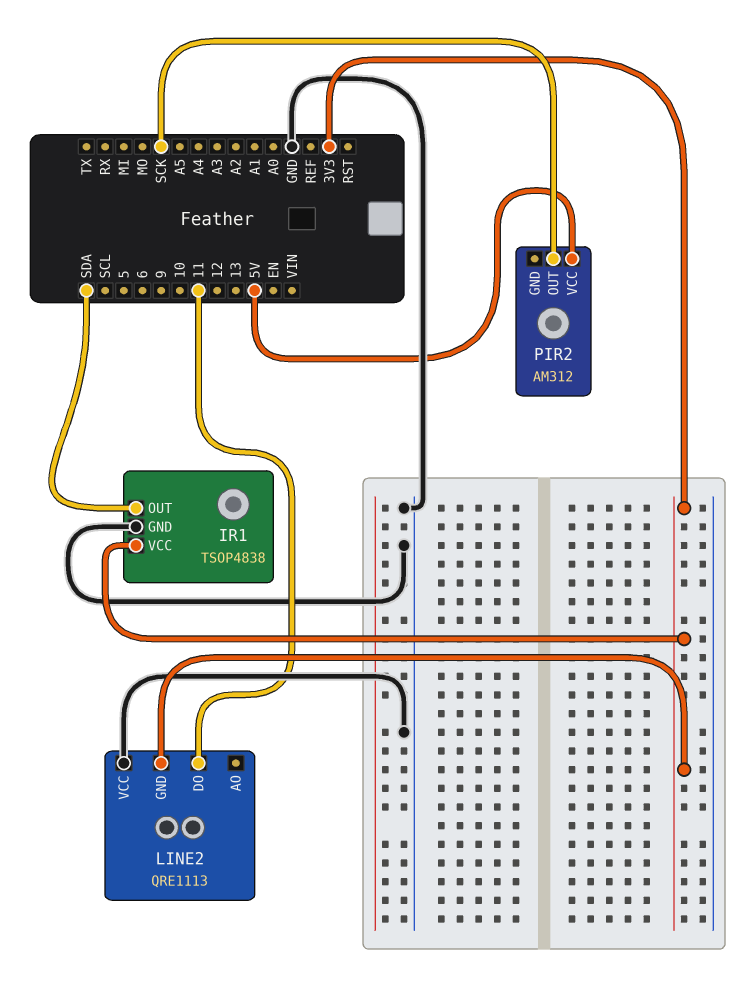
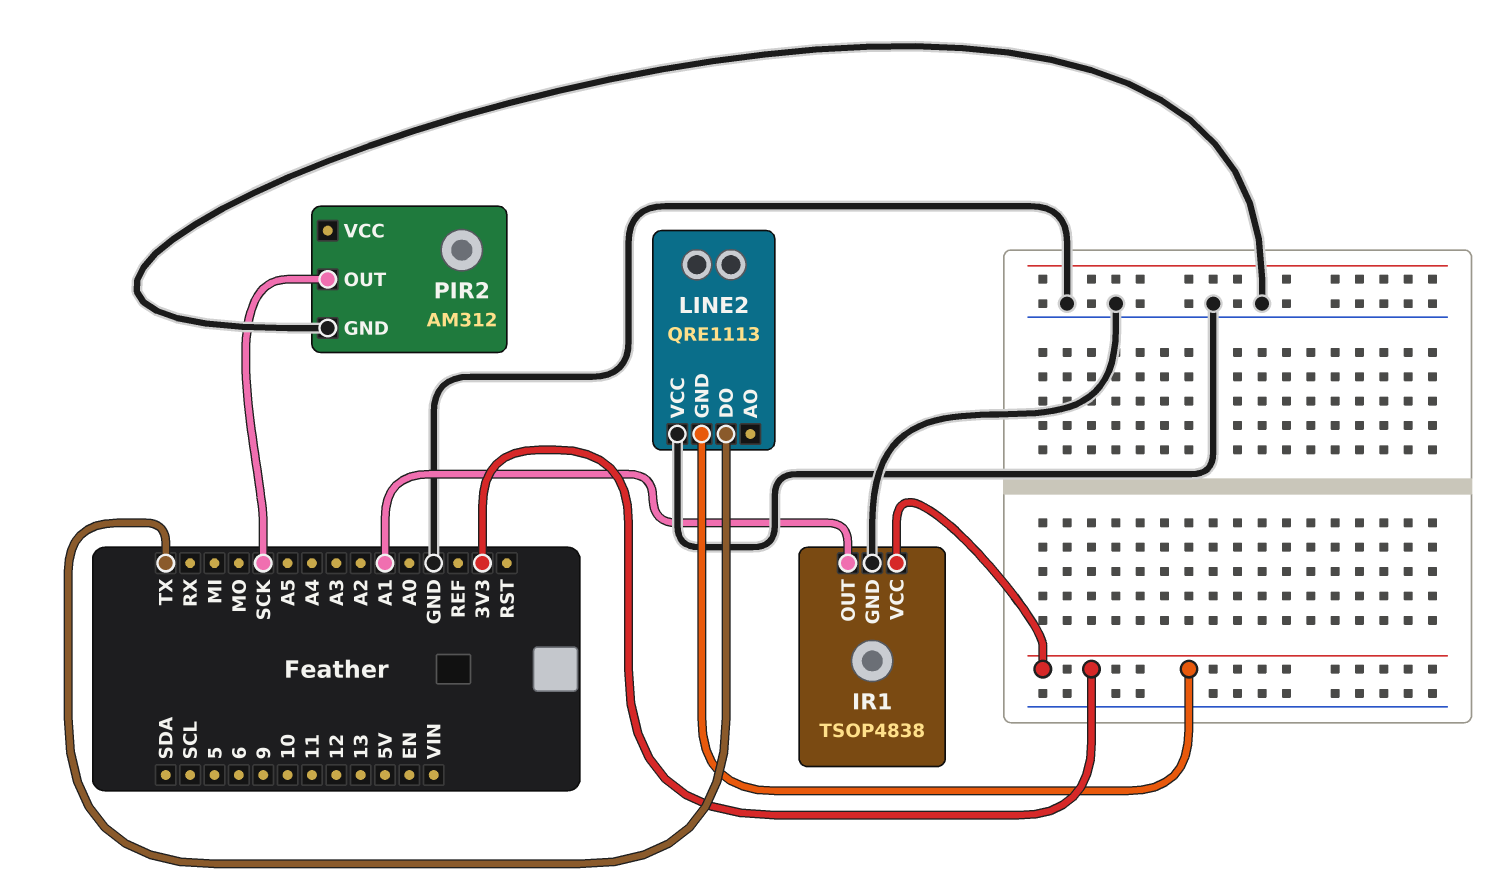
IR1 pin OUT: SDA -> A1
LINE2 pin DO: 11 -> TX
PIR2 pin GND: none -> GND
PIR2 pin VCC: 5V -> none

